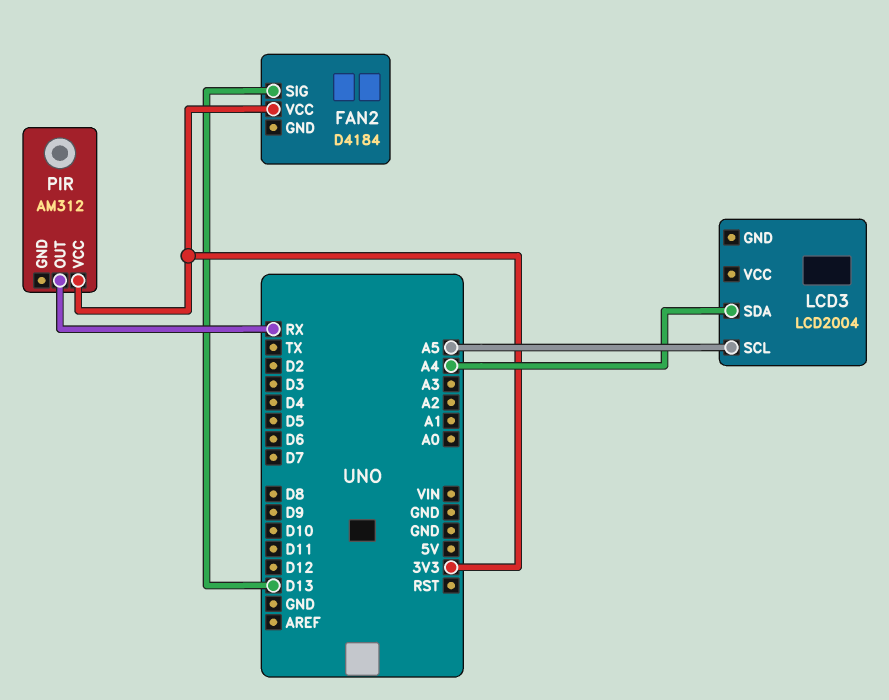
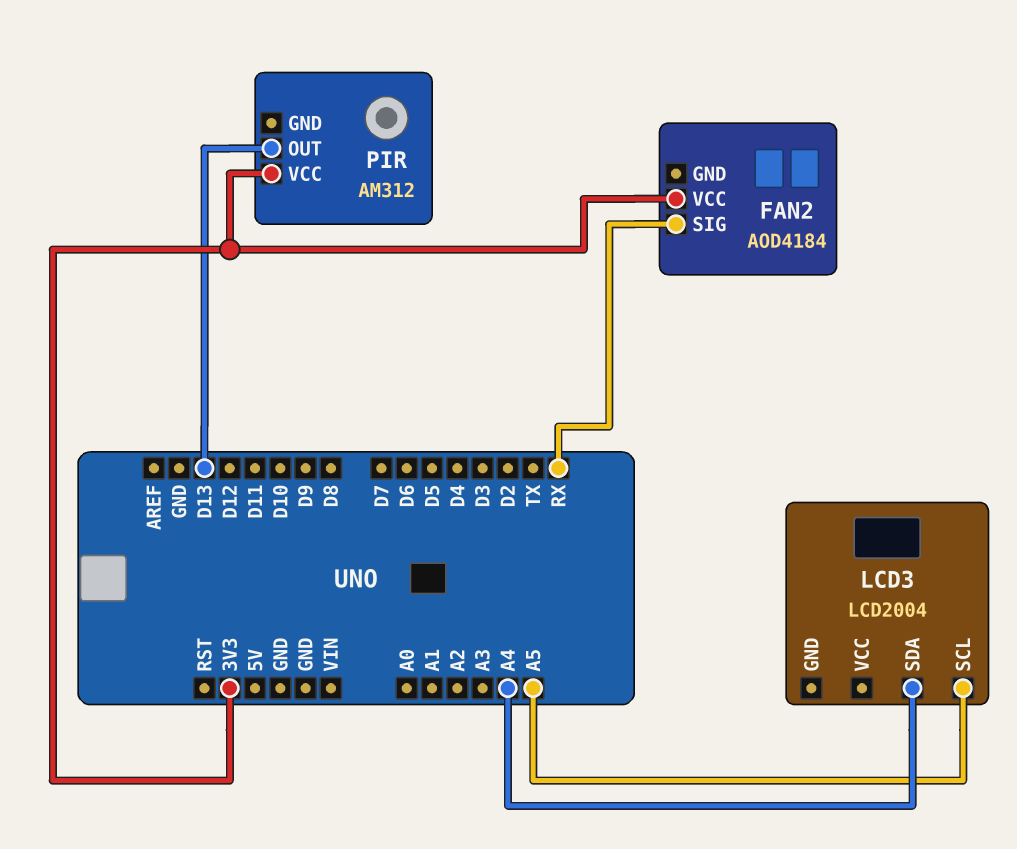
FAN2: D4184 -> AOD4184
FAN2 pin SIG: D13 -> RX
PIR pin OUT: RX -> D13

